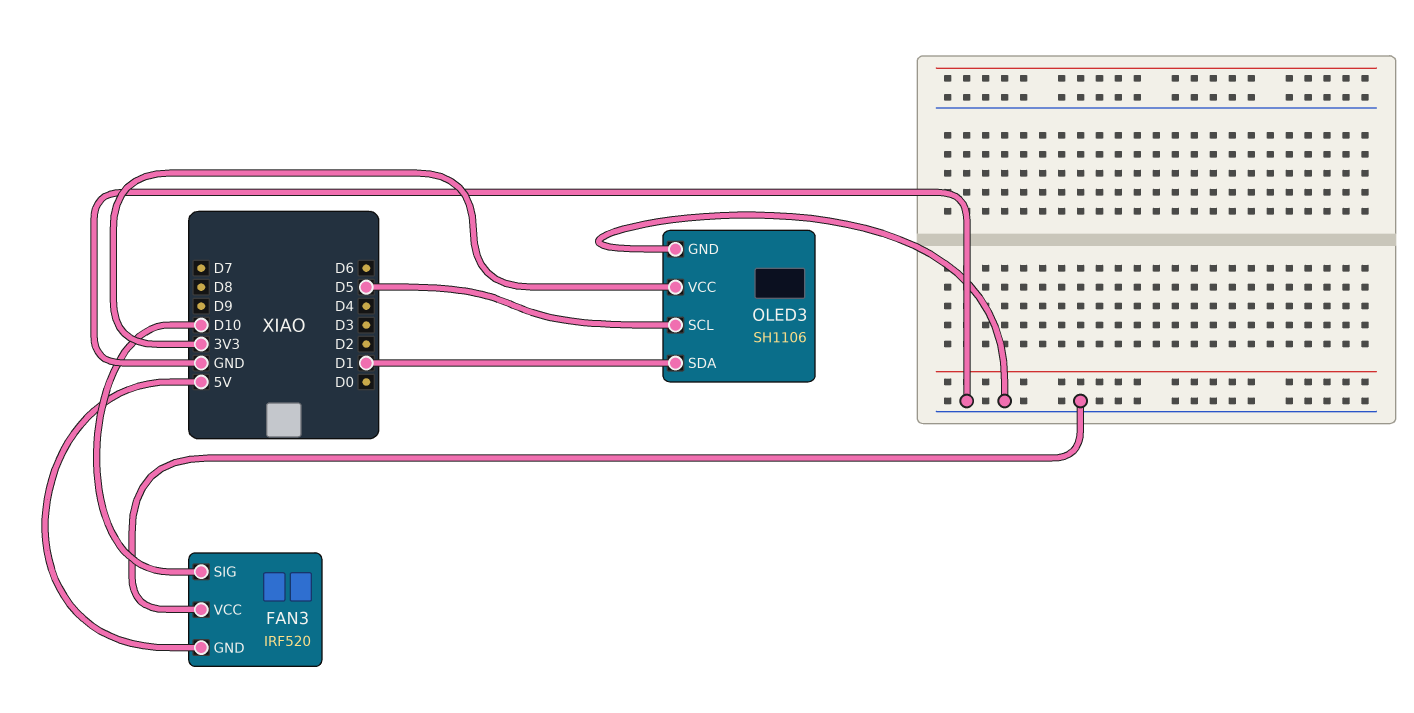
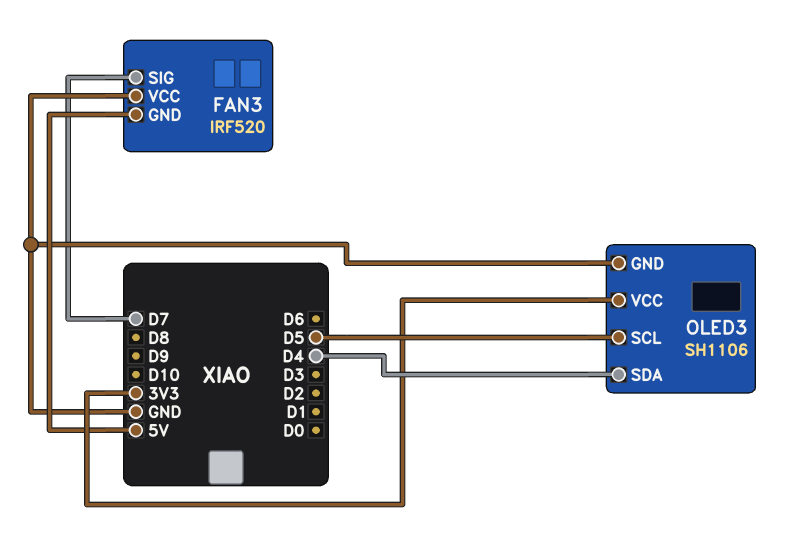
FAN3 pin SIG: D10 -> D7
OLED3 pin SDA: D1 -> D4

